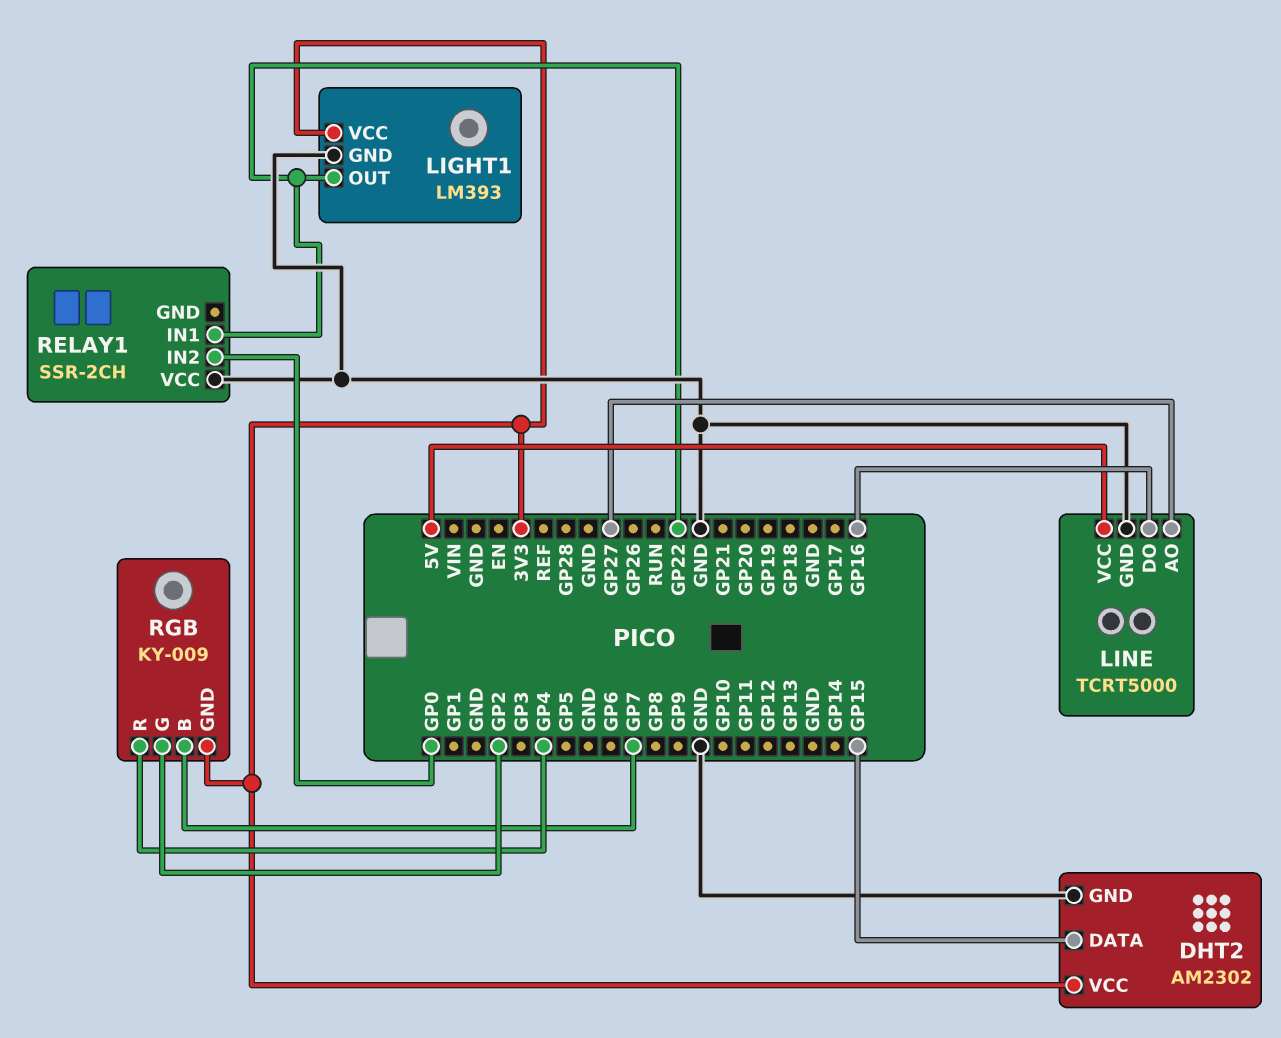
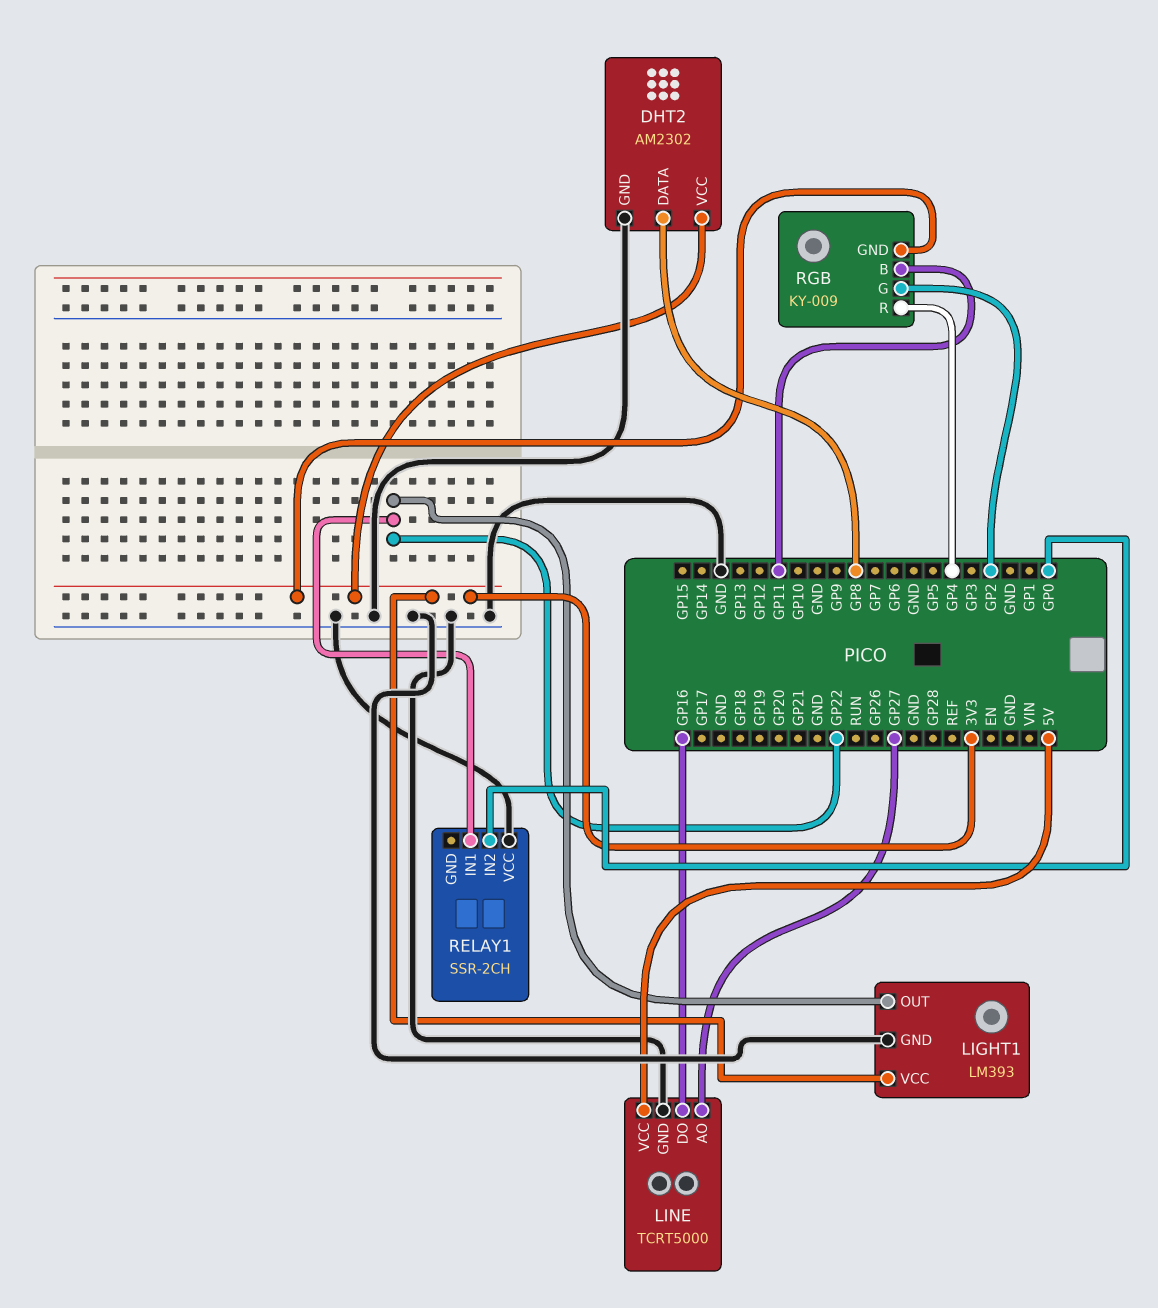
DHT2 pin DATA: GP15 -> GP8
RGB pin B: GP7 -> GP11

